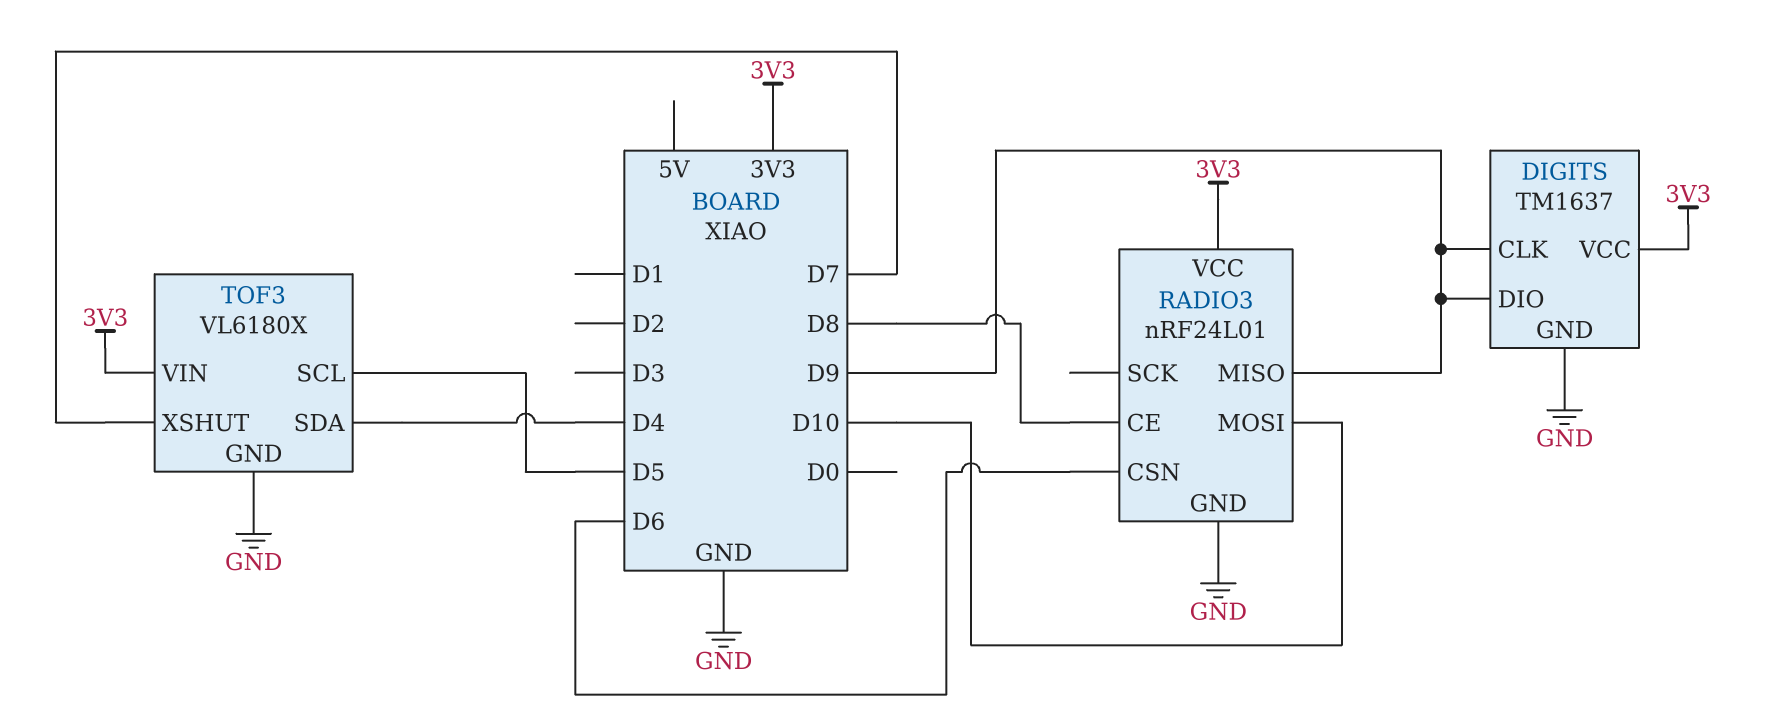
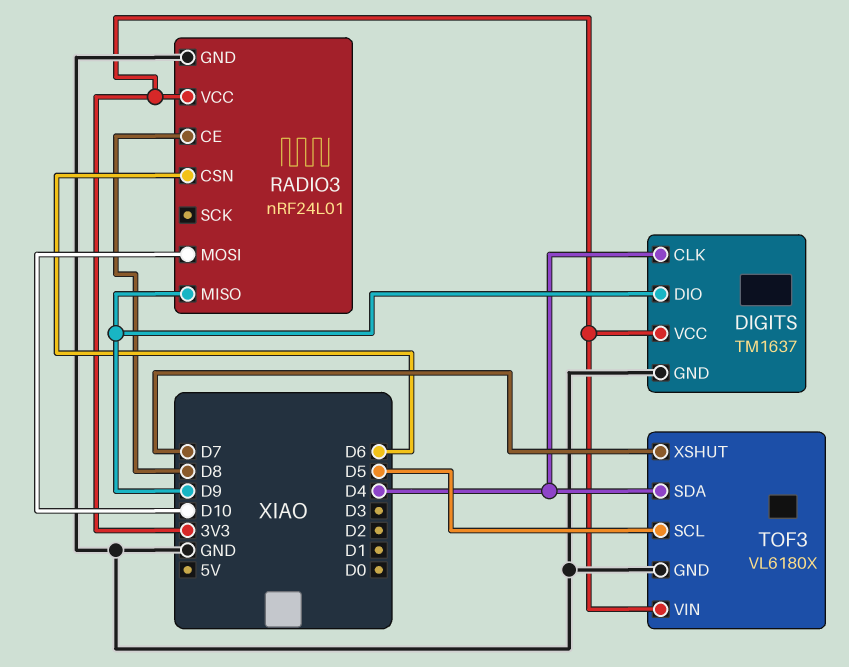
DIGITS pin CLK: D9 -> D4

